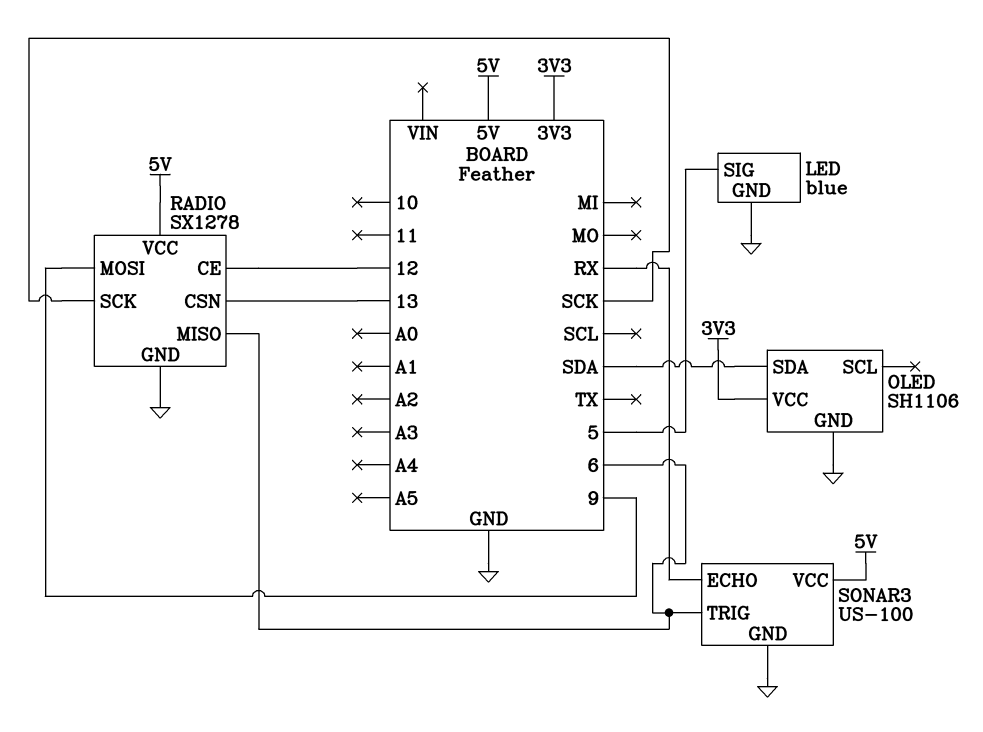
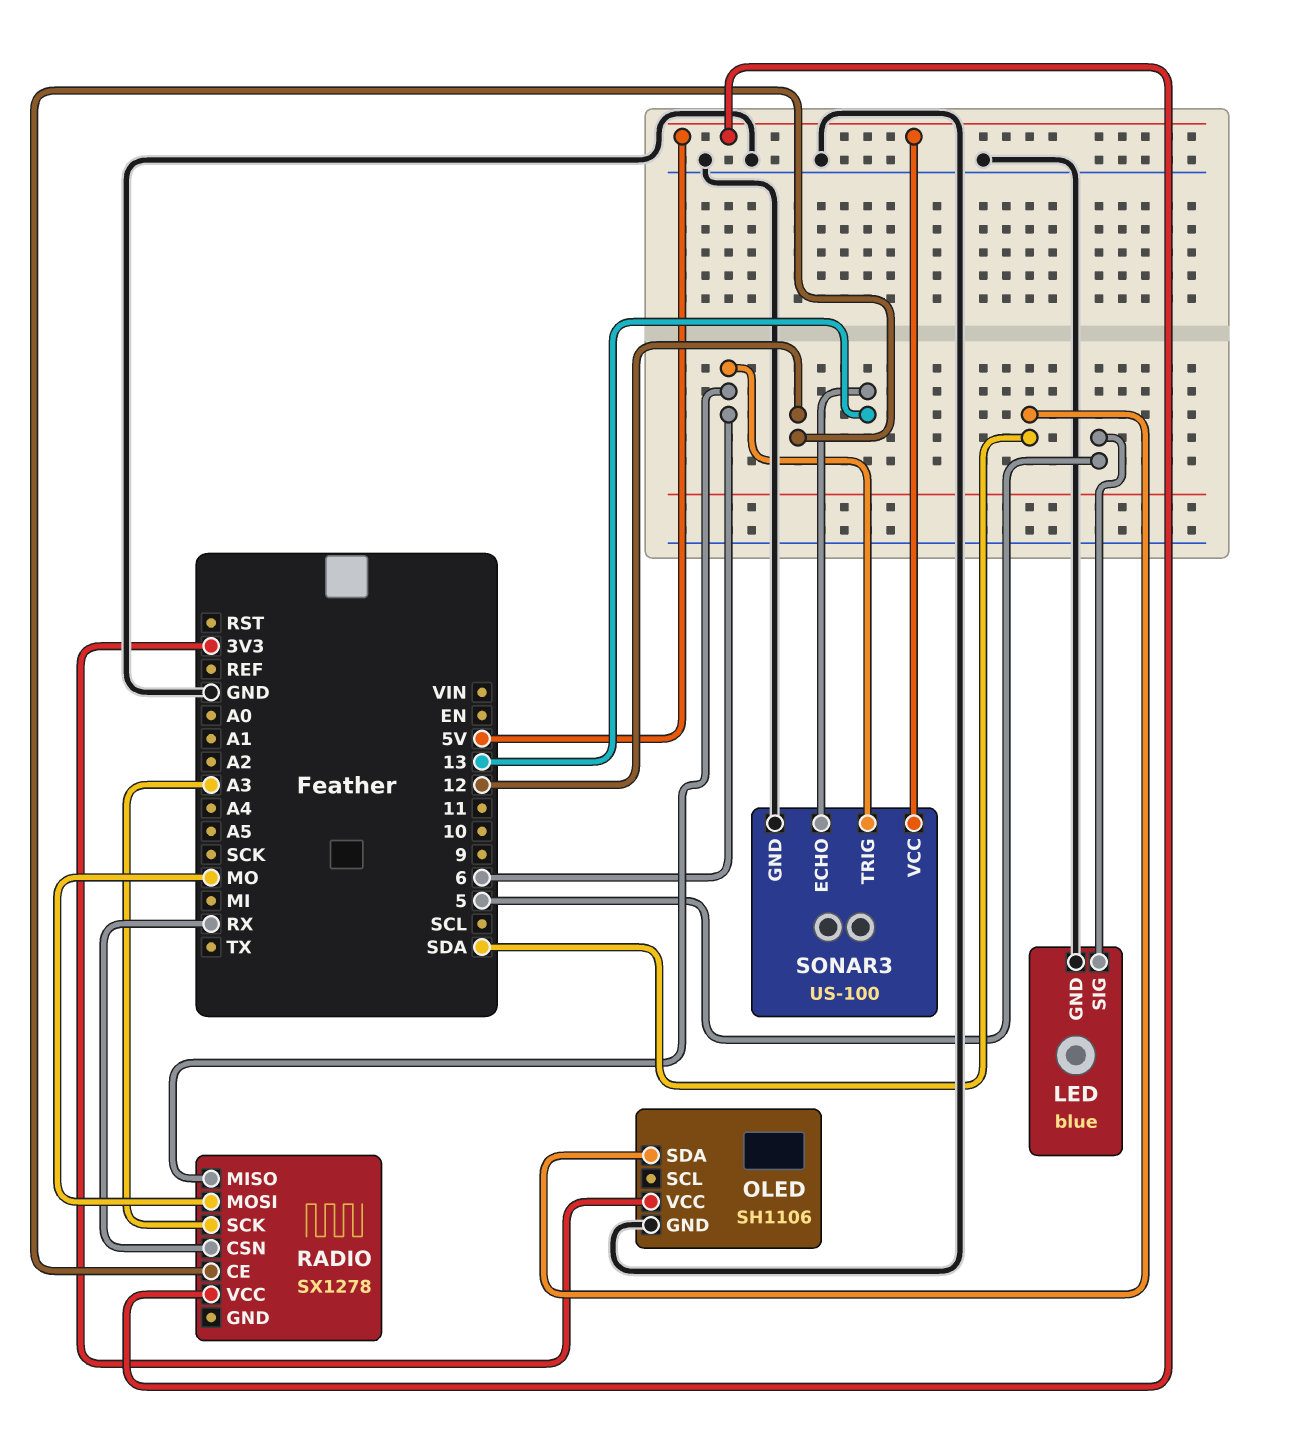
RADIO pin CSN: 13 -> RX
RADIO pin GND: GND -> none
RADIO pin MOSI: 9 -> MO
RADIO pin SCK: SCK -> A3
SONAR3 pin ECHO: RX -> 13

